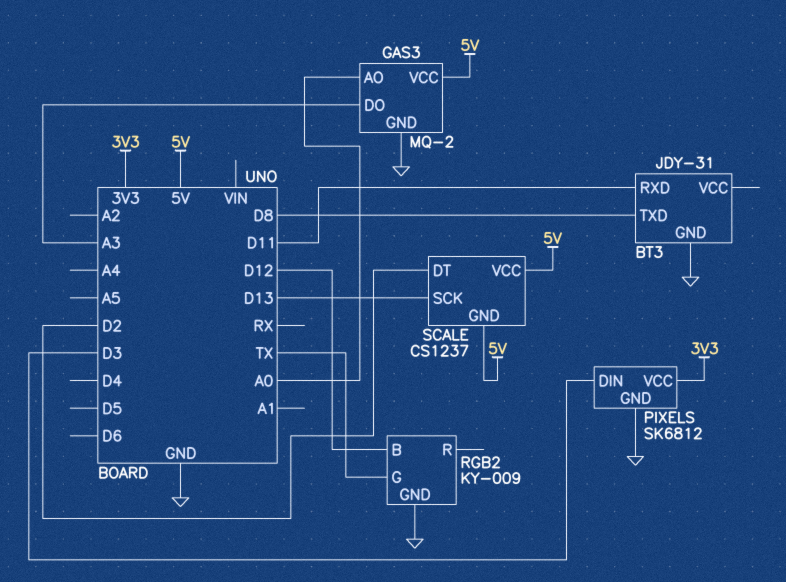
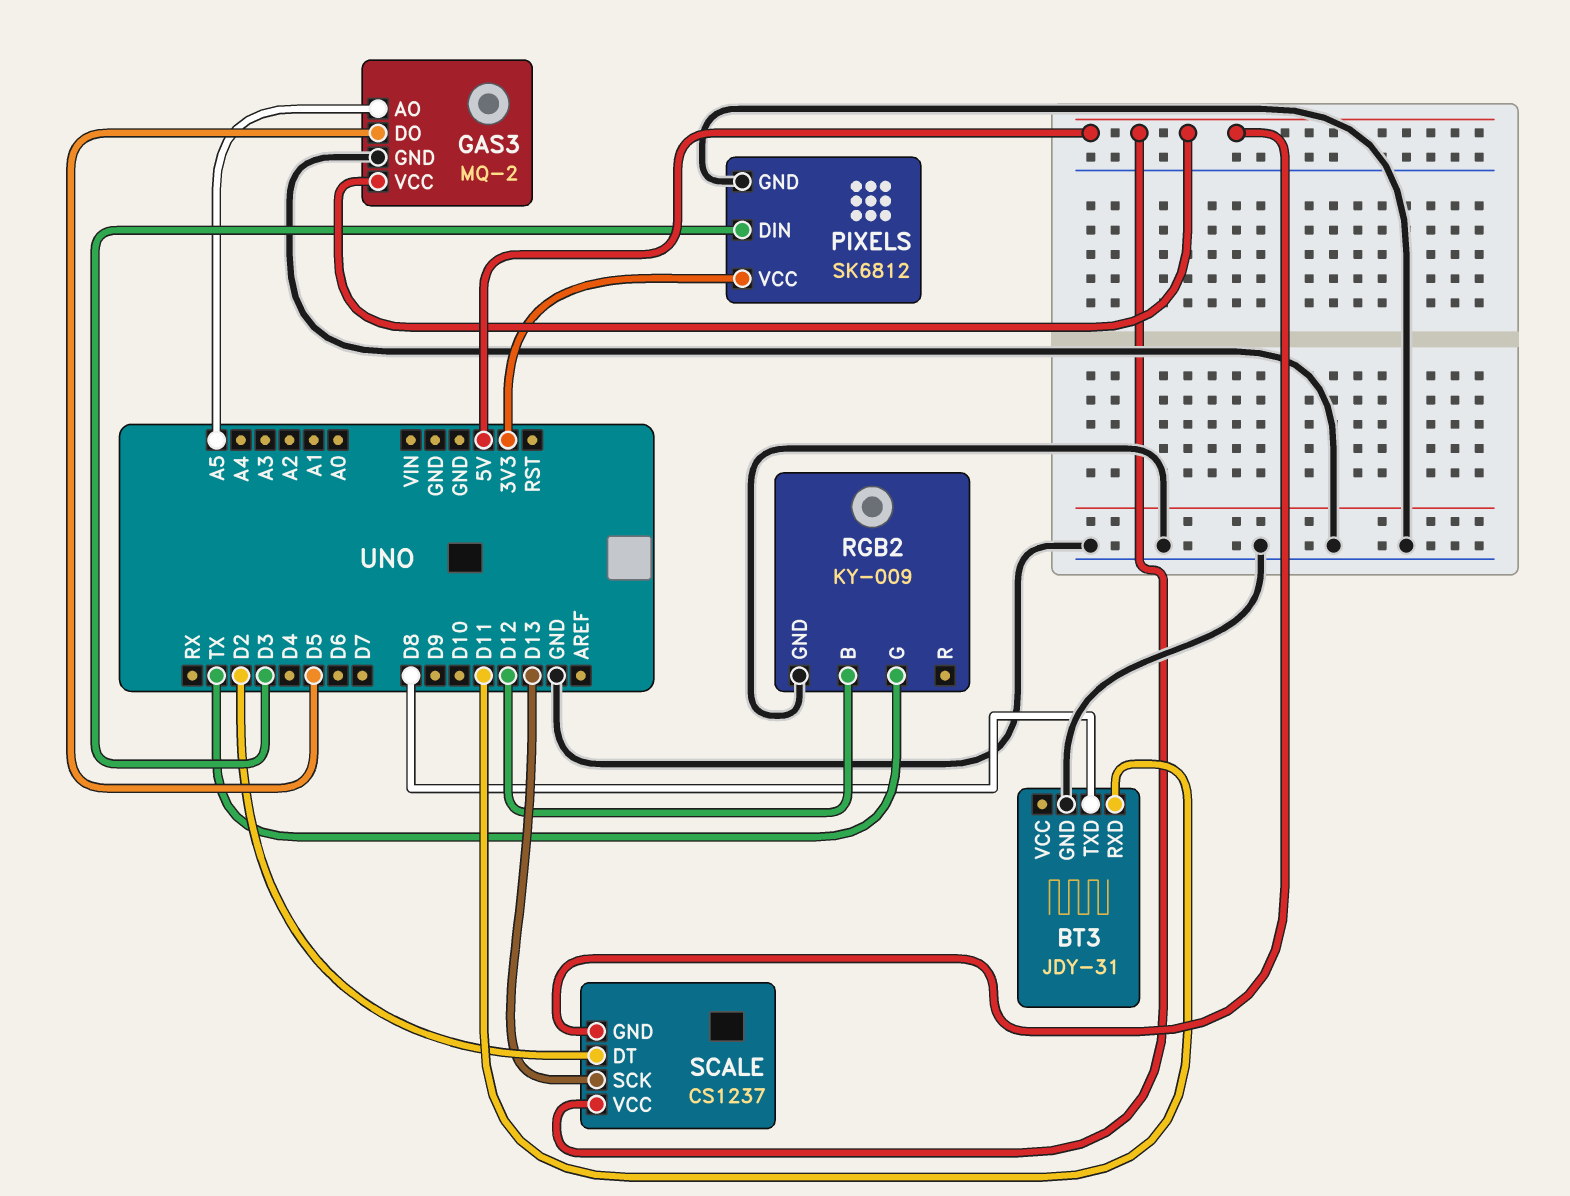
GAS3 pin AO: A0 -> A5
GAS3 pin DO: A3 -> D5

